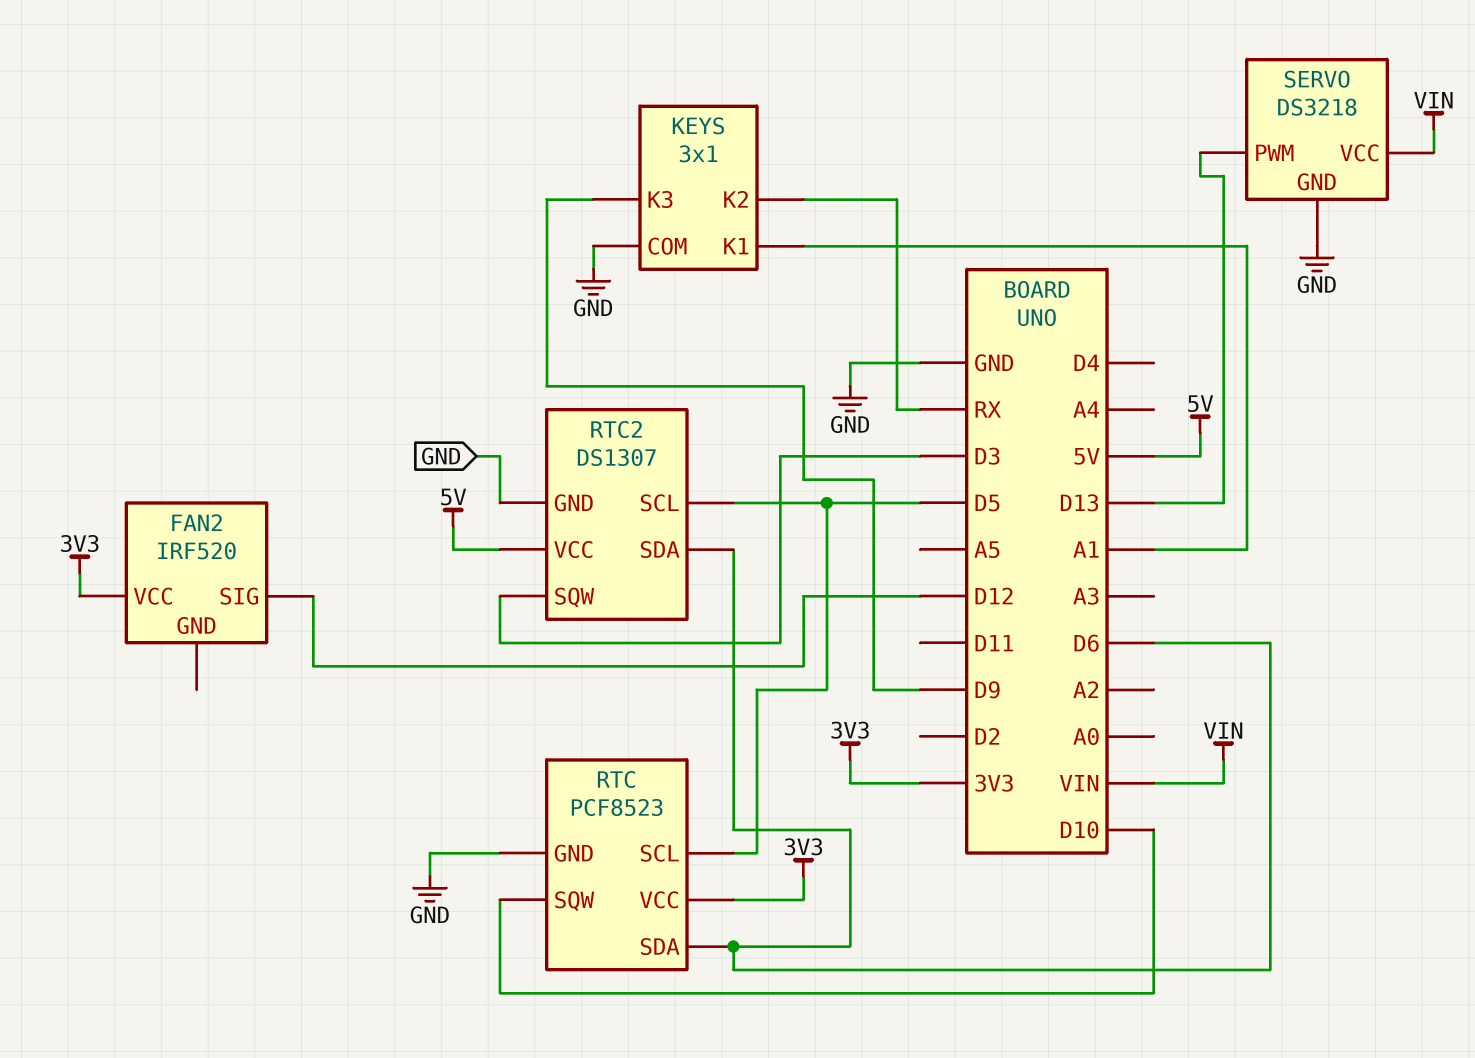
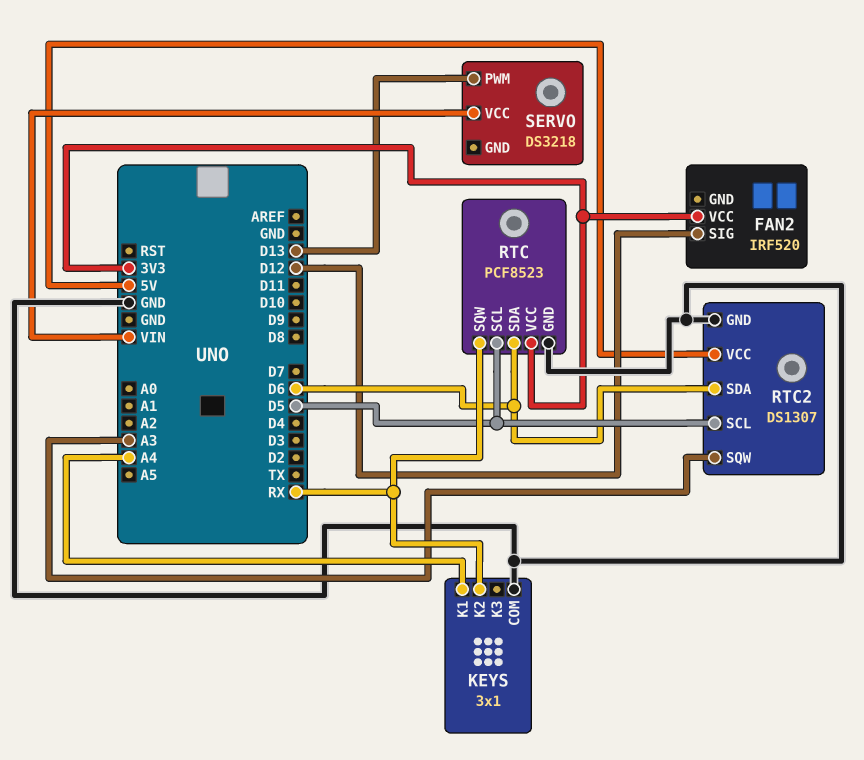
KEYS pin K1: A1 -> A4
KEYS pin K3: D9 -> none
RTC pin SQW: D10 -> RX
RTC2 pin SQW: D3 -> A3
SERVO pin GND: GND -> none

